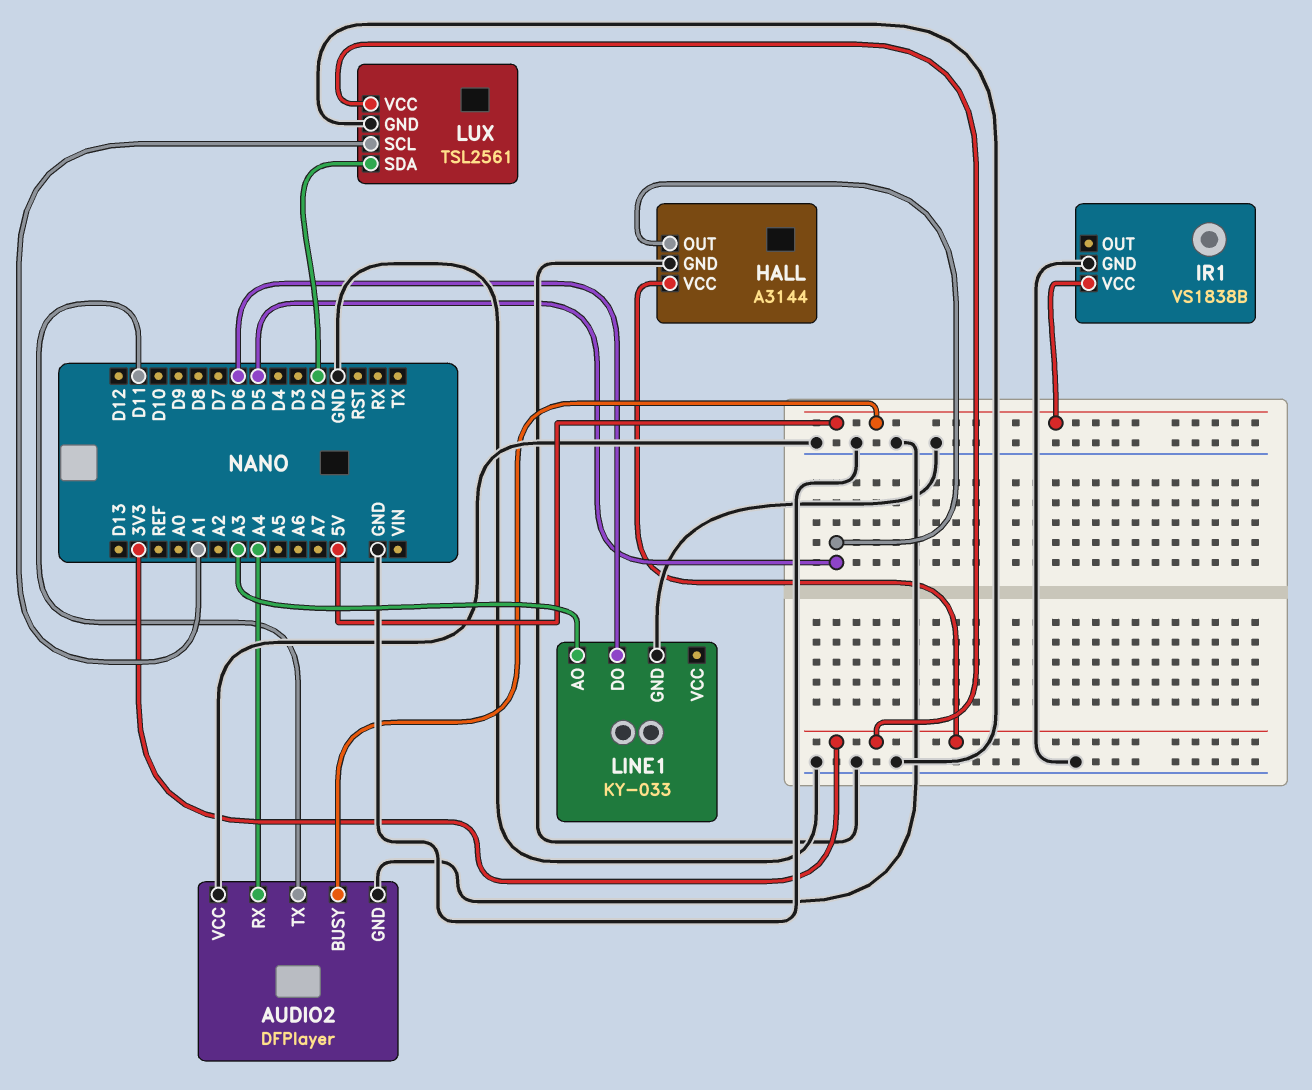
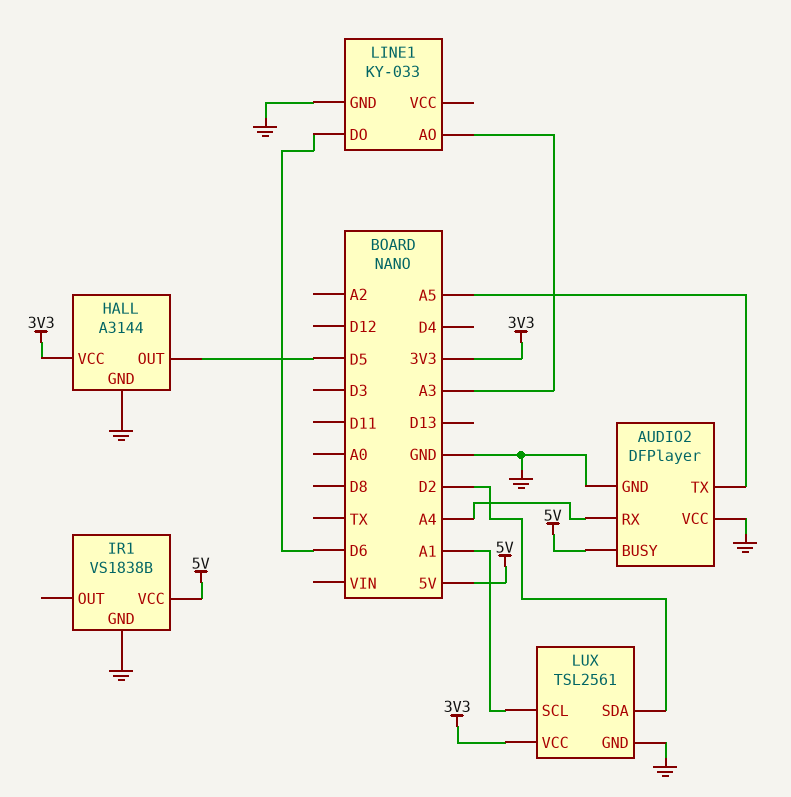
AUDIO2 pin TX: D11 -> A5

